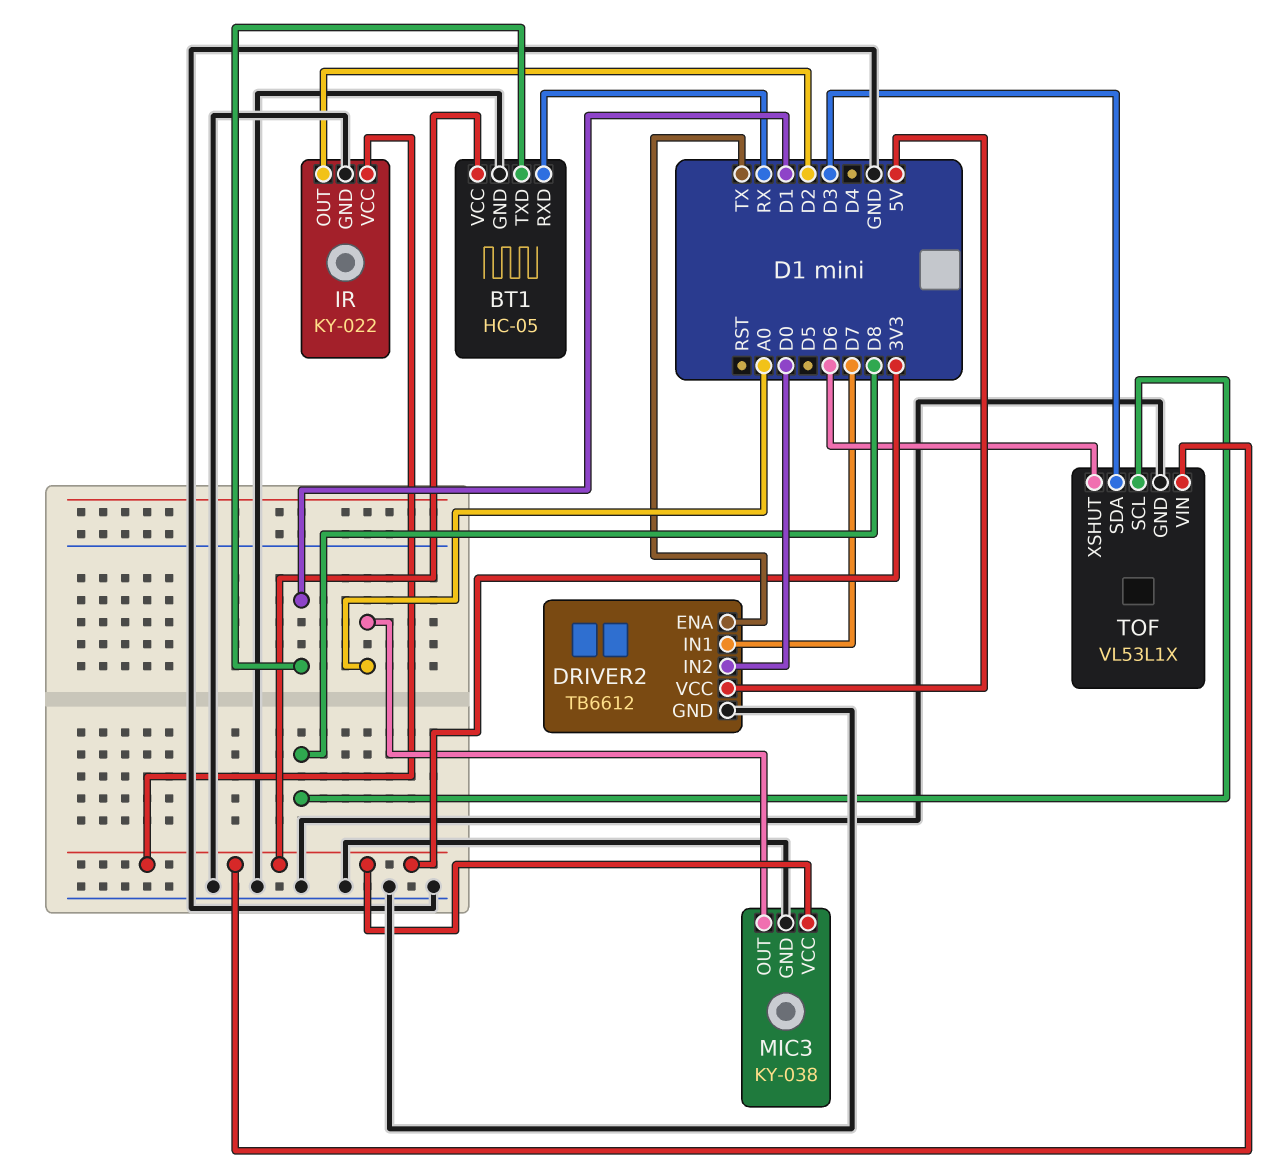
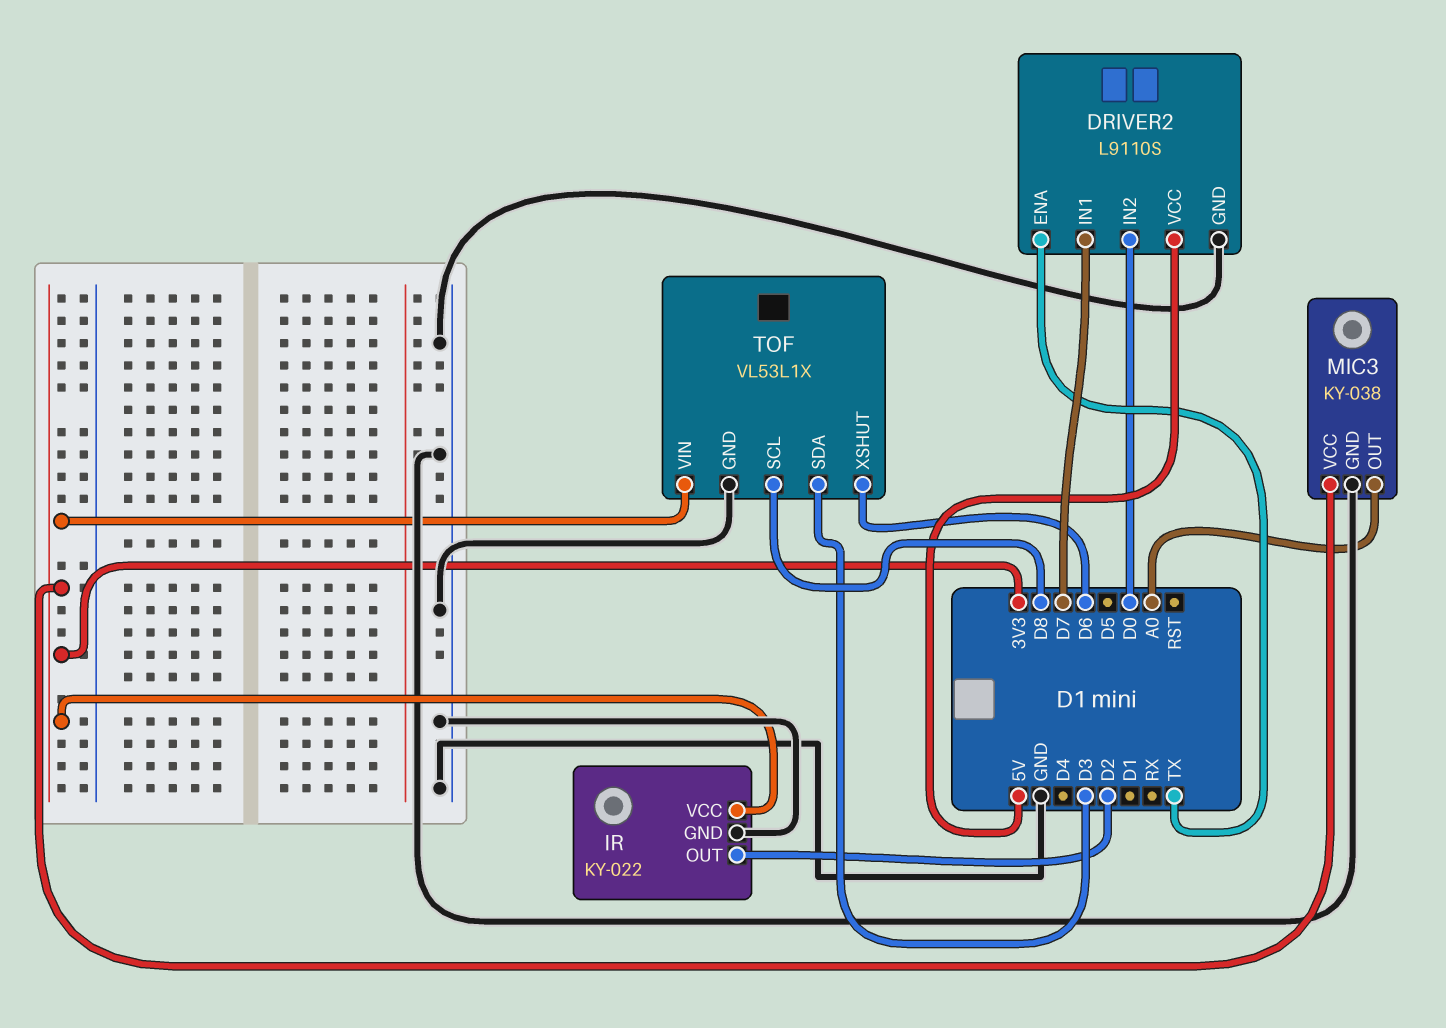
BT1: HC-05 -> none
BT1 pin GND: GND -> none
BT1 pin RXD: RX -> none
BT1 pin TXD: D1 -> none
BT1 pin VCC: 3V3 -> none
DRIVER2: TB6612 -> L9110S

